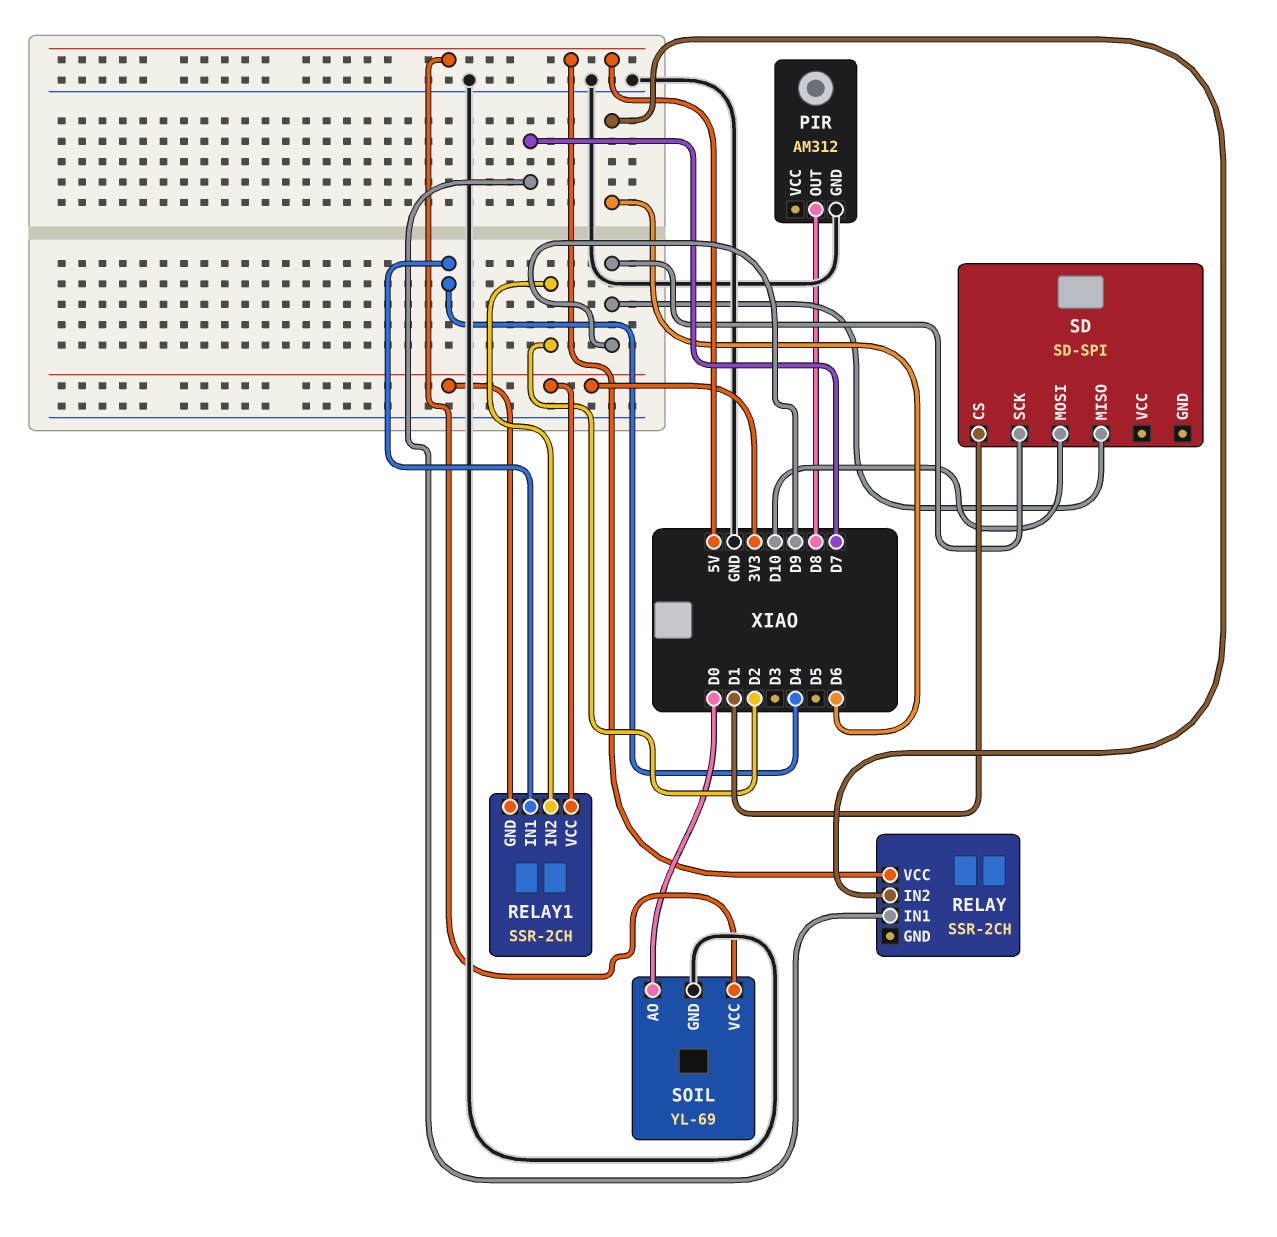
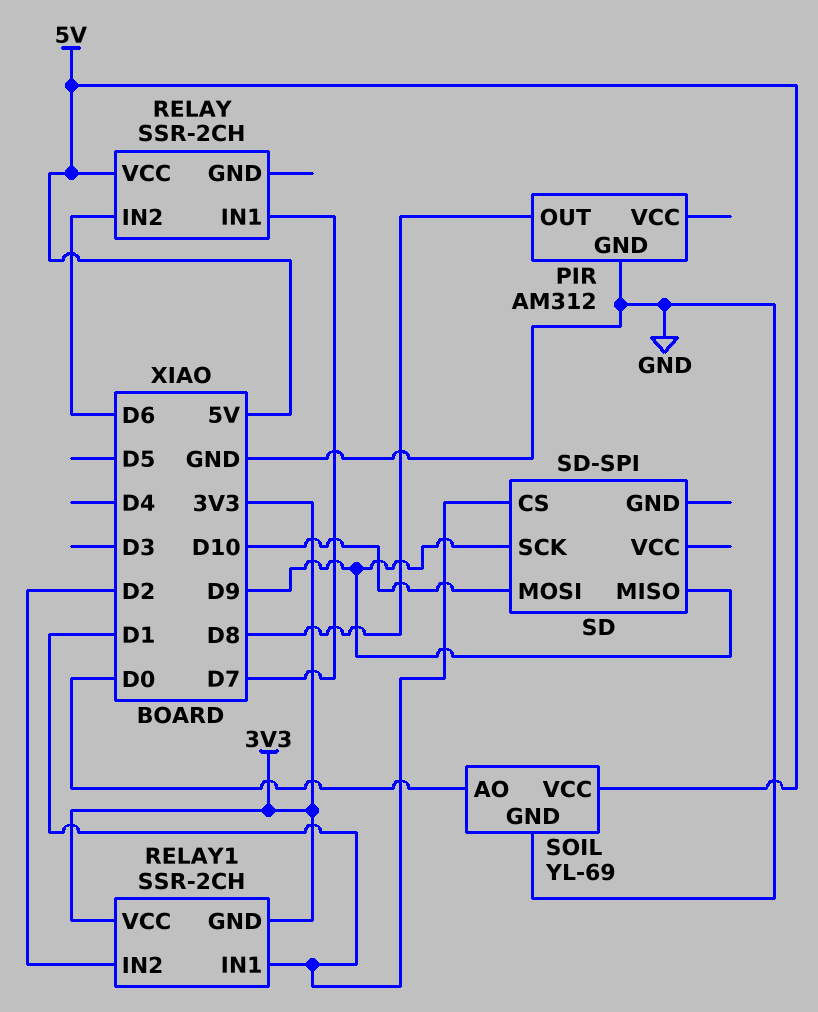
RELAY1 pin IN1: D4 -> D1

